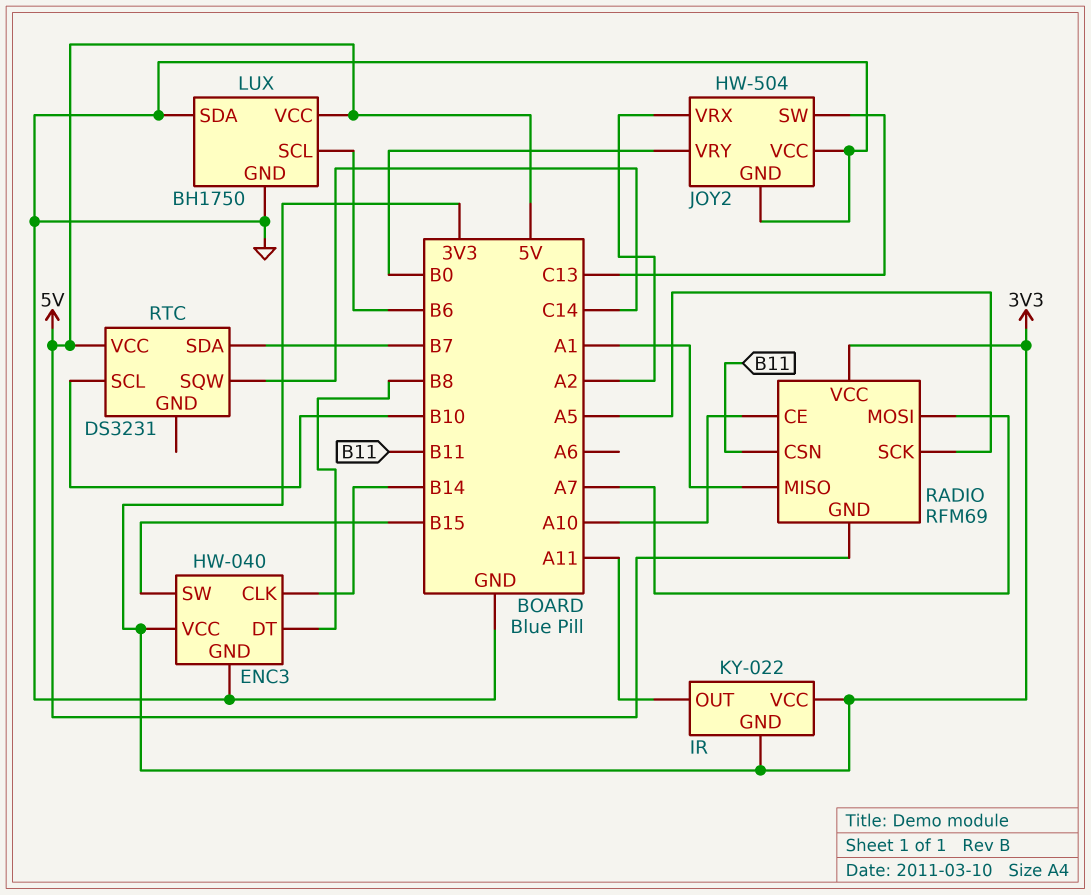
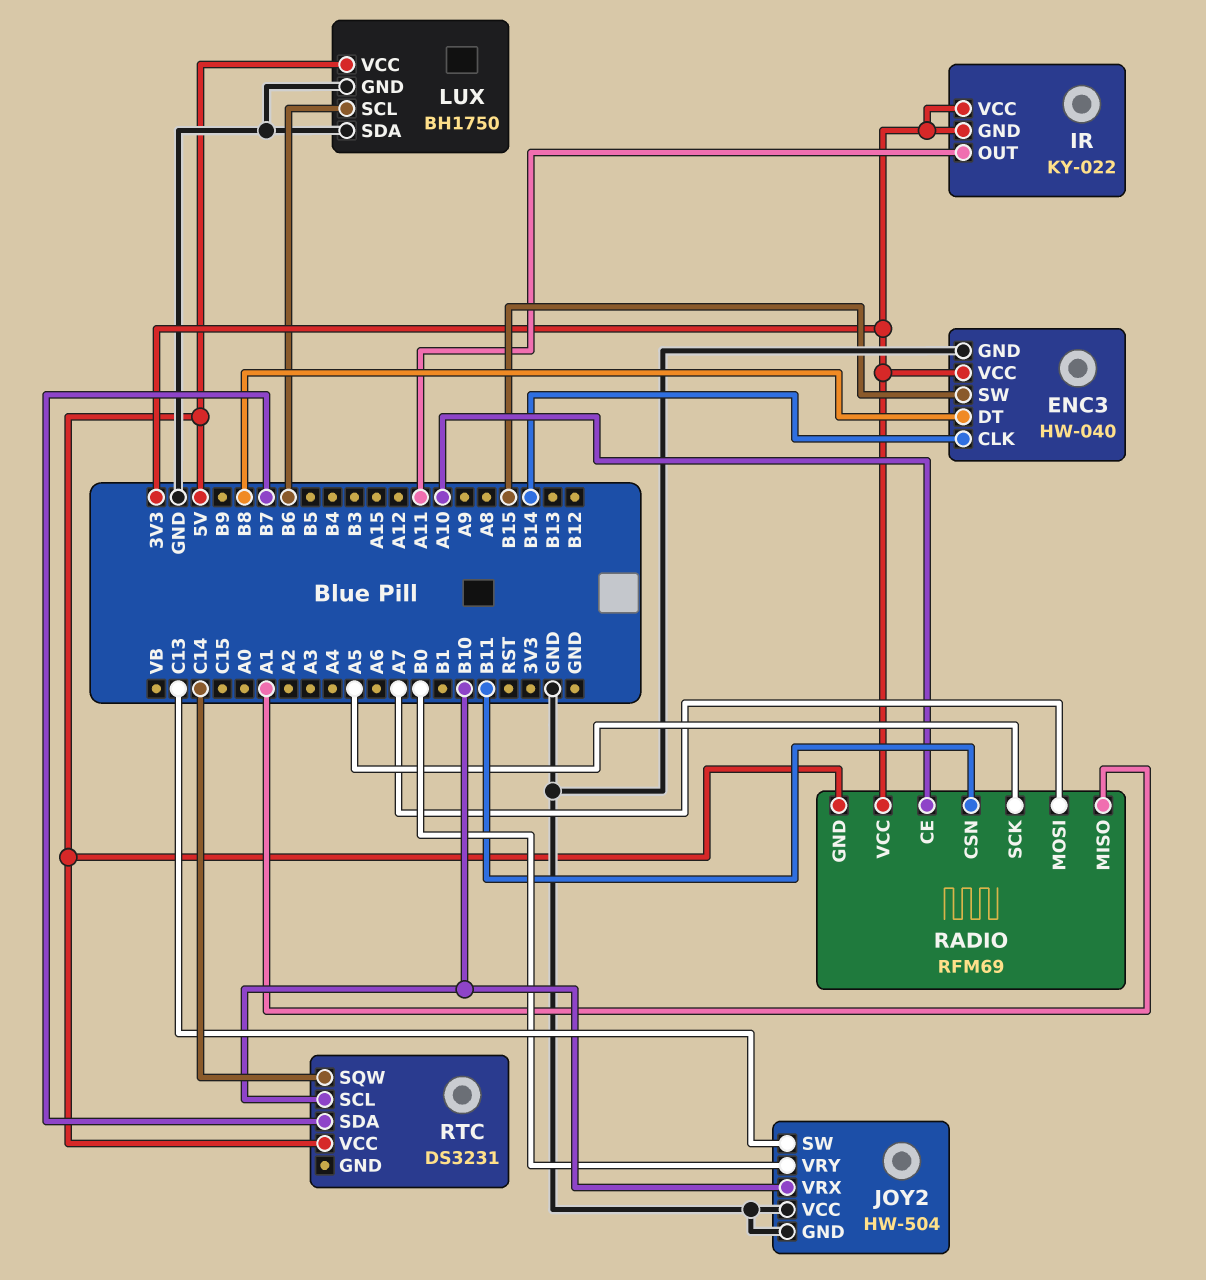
JOY2 pin VRX: A2 -> B10

